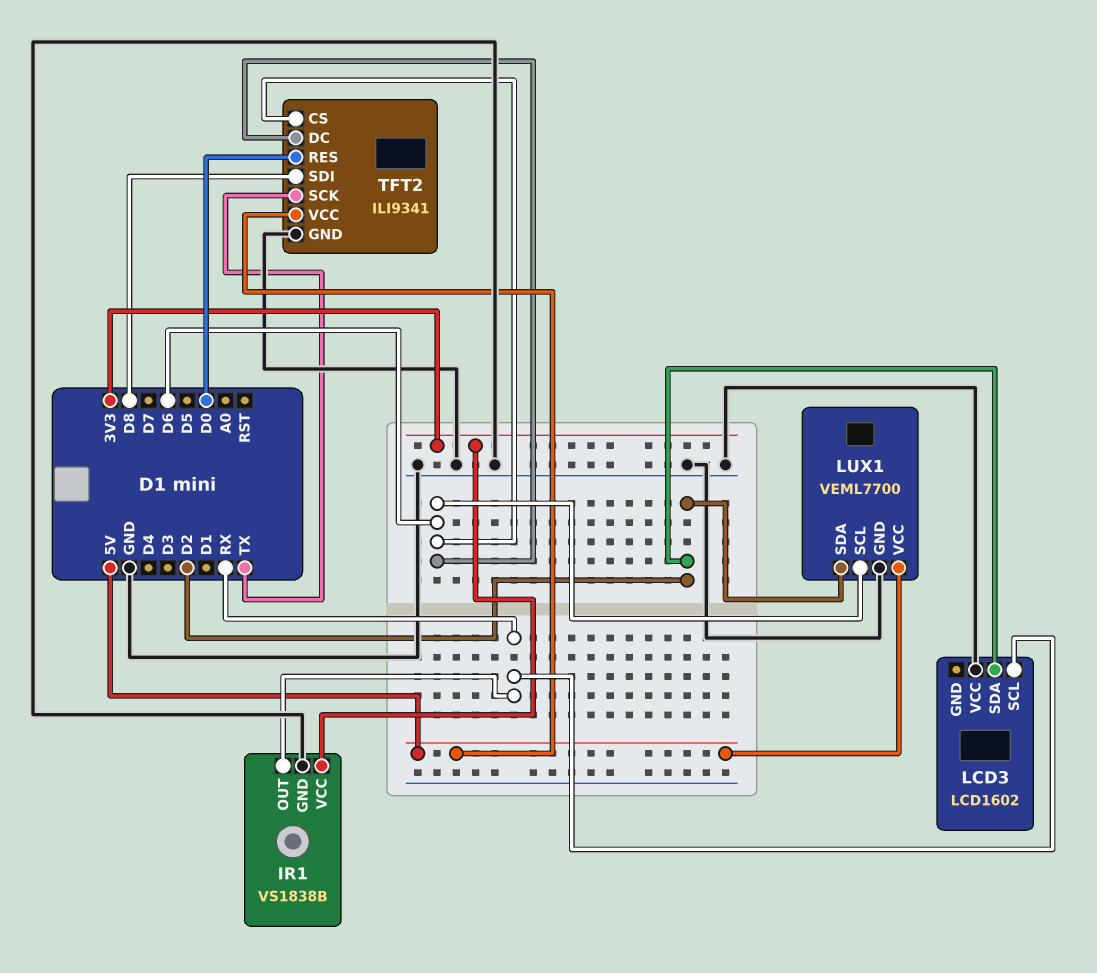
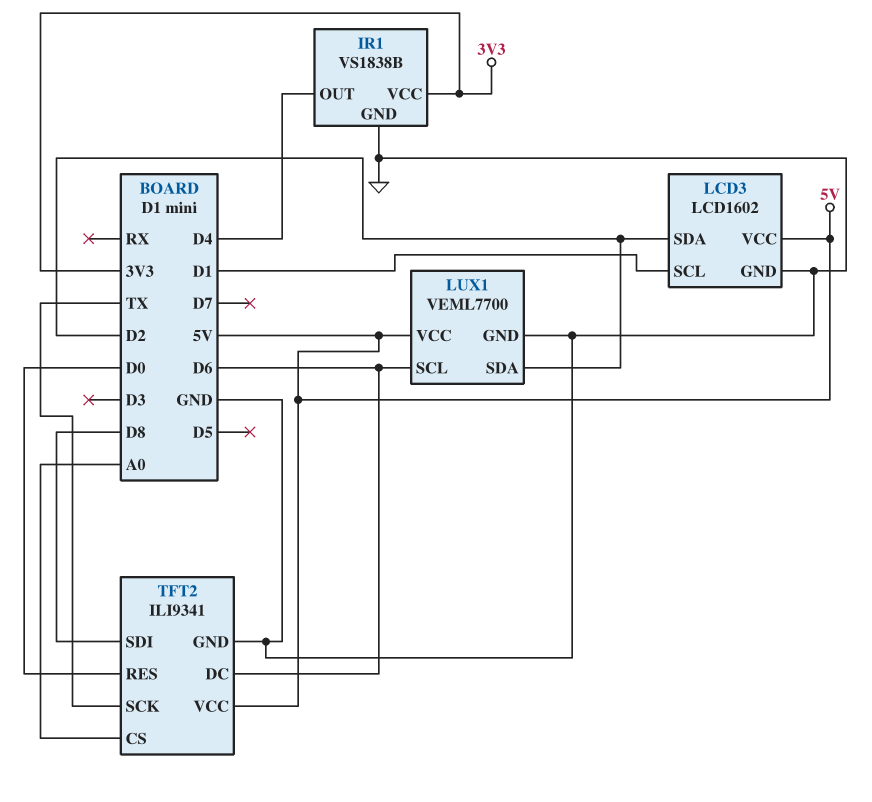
IR1 pin OUT: RX -> D4
LCD3 pin GND: none -> GND
LCD3 pin SCL: RX -> D1
LCD3 pin VCC: GND -> 5V
TFT2 pin CS: D6 -> A0

